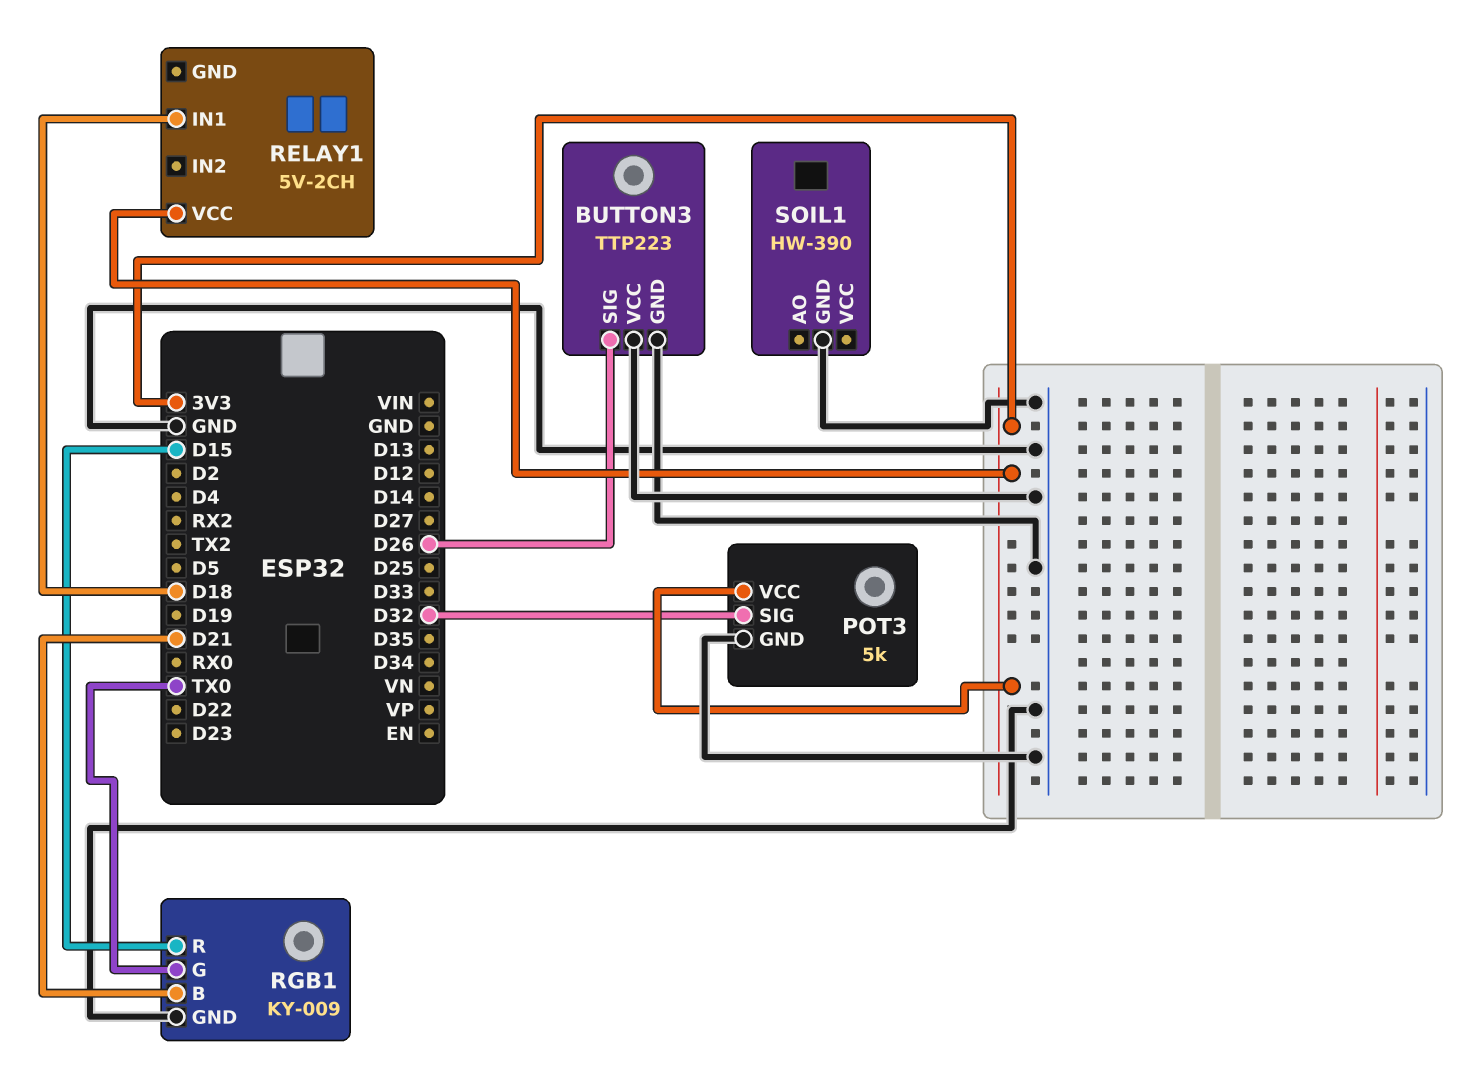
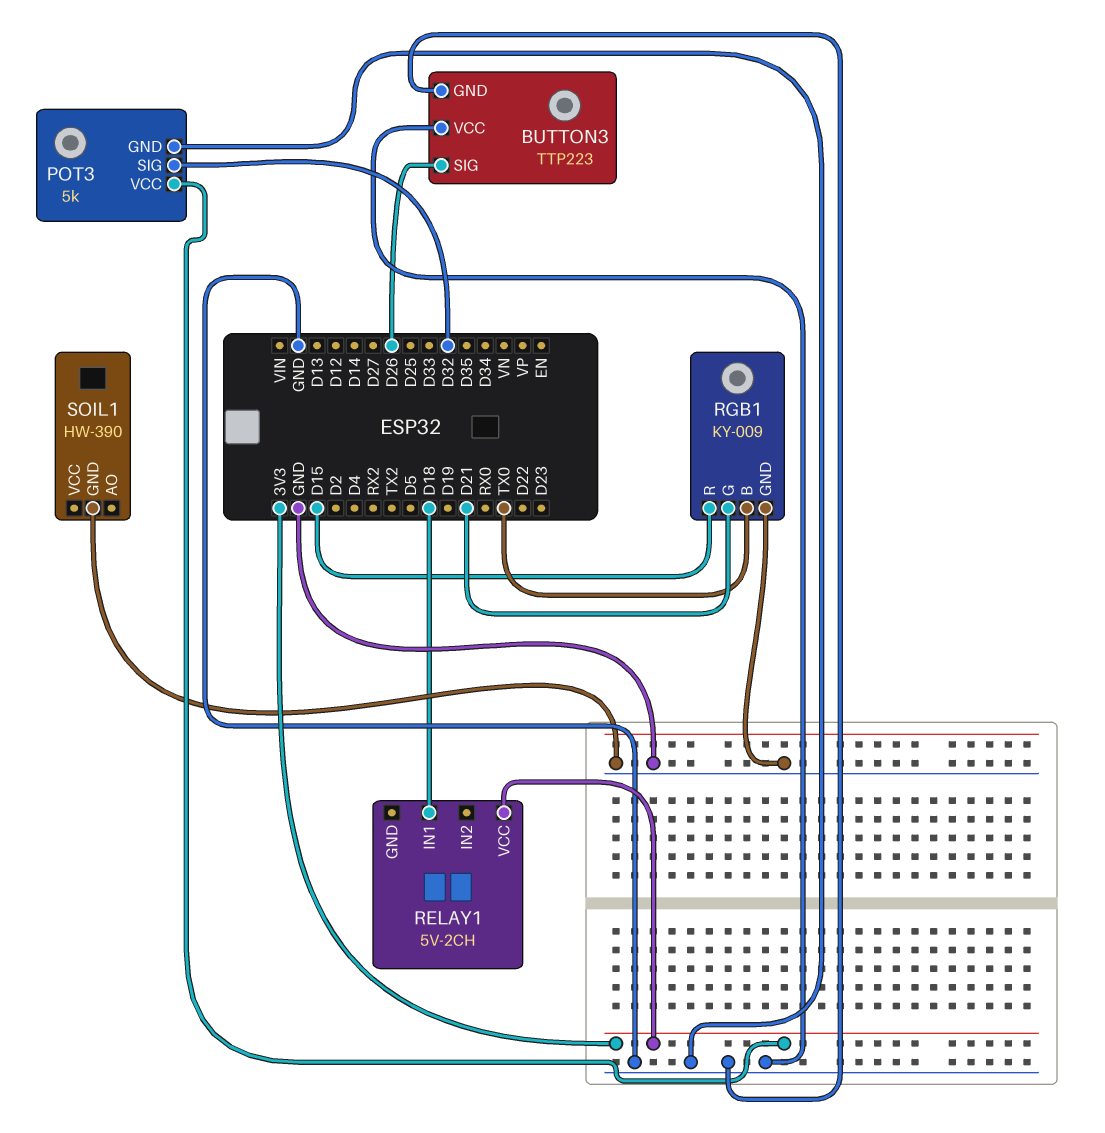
RGB1 pin B: D21 -> TX0
RGB1 pin G: TX0 -> D21

